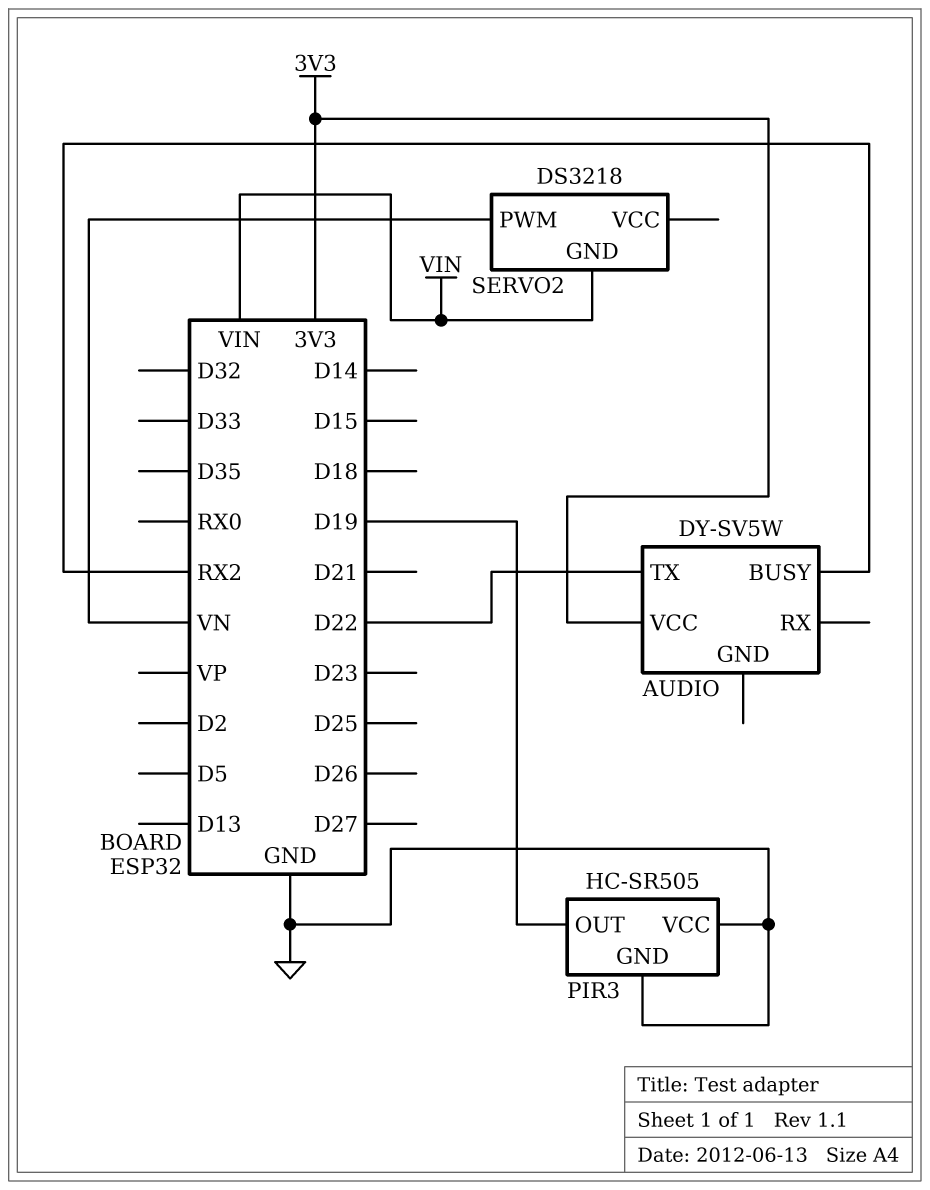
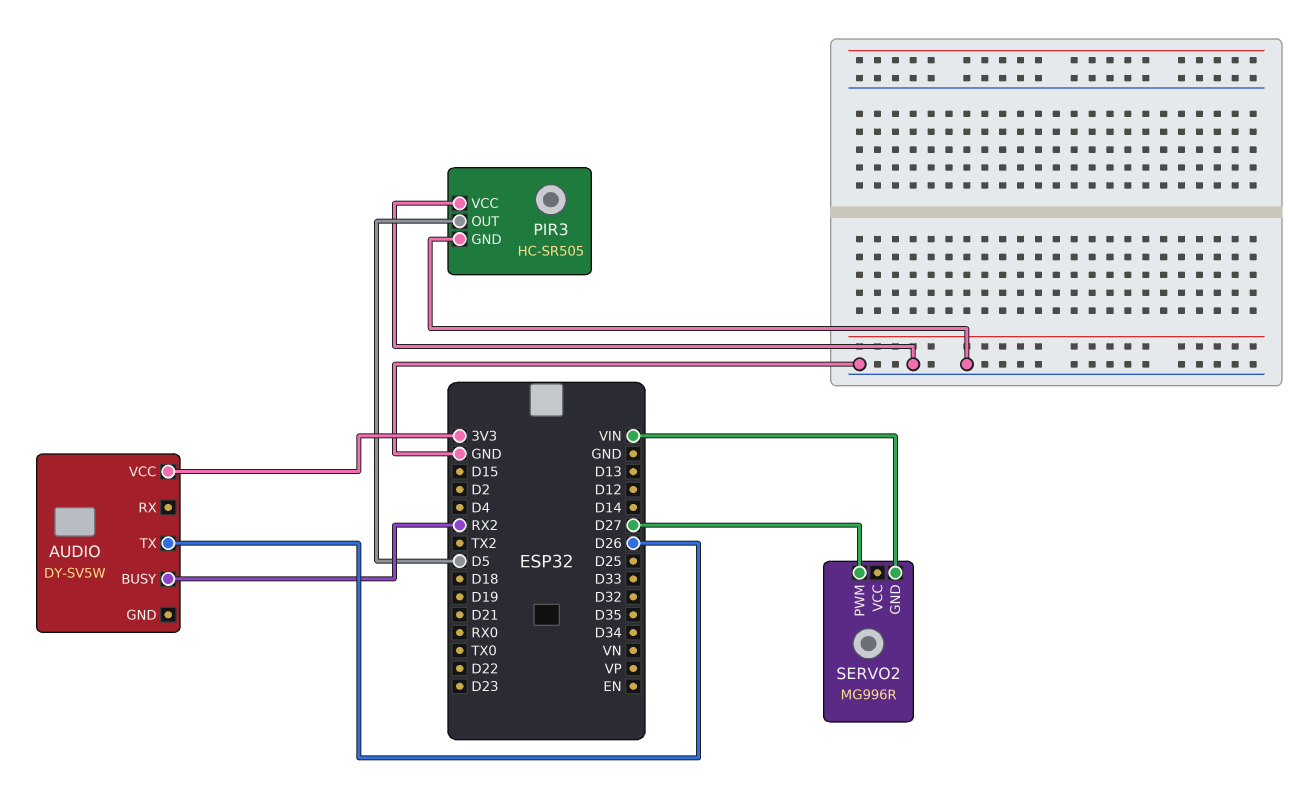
AUDIO pin TX: D22 -> D26
PIR3 pin OUT: D19 -> D5
SERVO2: DS3218 -> MG996R
SERVO2 pin PWM: VN -> D27

